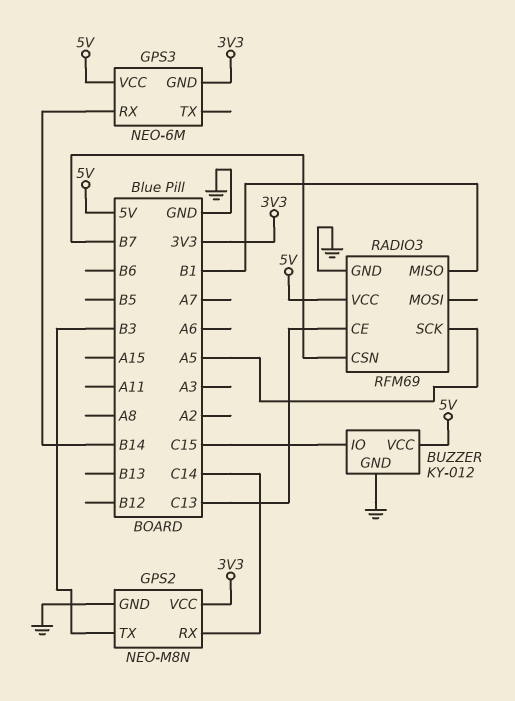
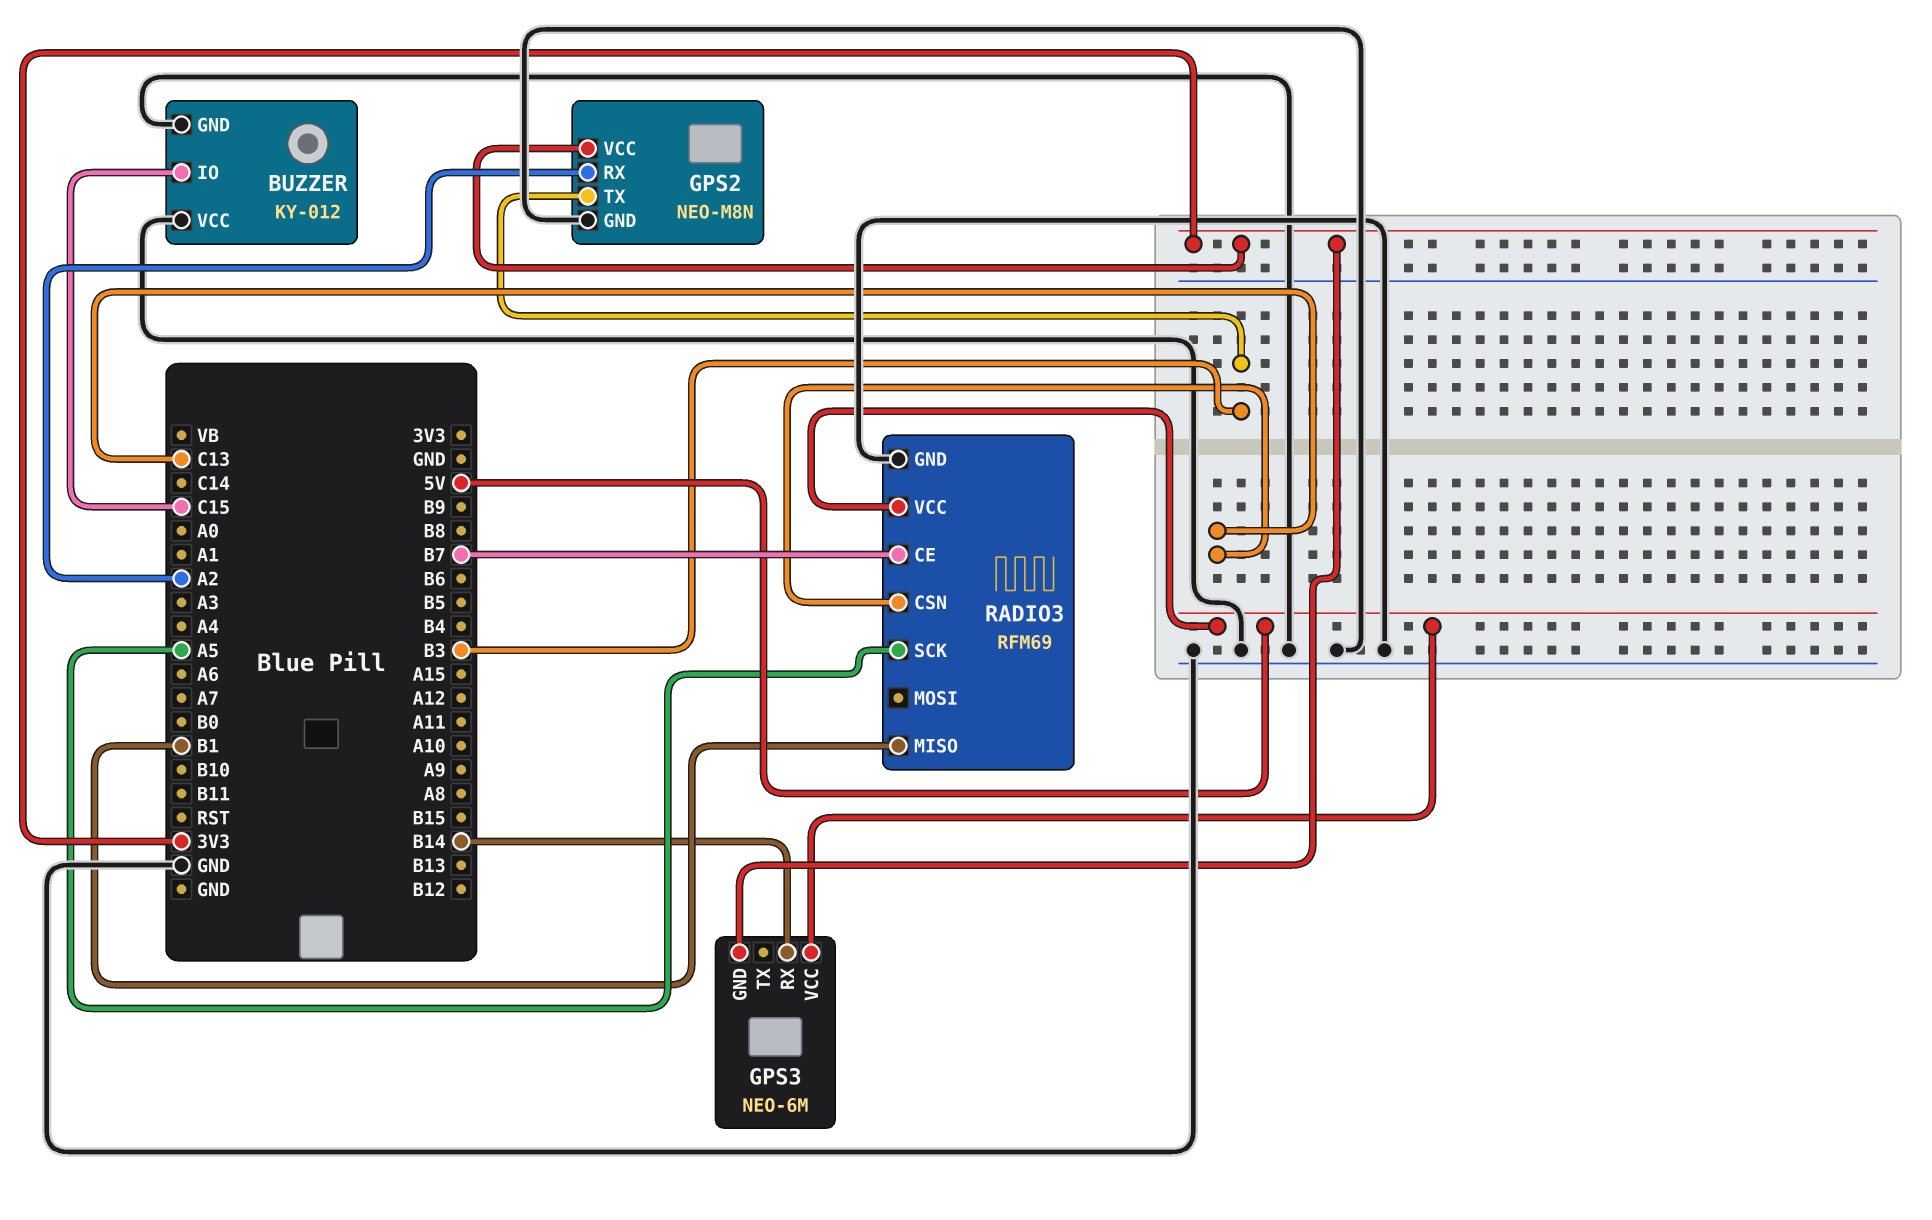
BUZZER pin VCC: 5V -> GND
GPS2 pin RX: C14 -> A2
RADIO3 pin CE: C13 -> B7
RADIO3 pin CSN: B7 -> C13

